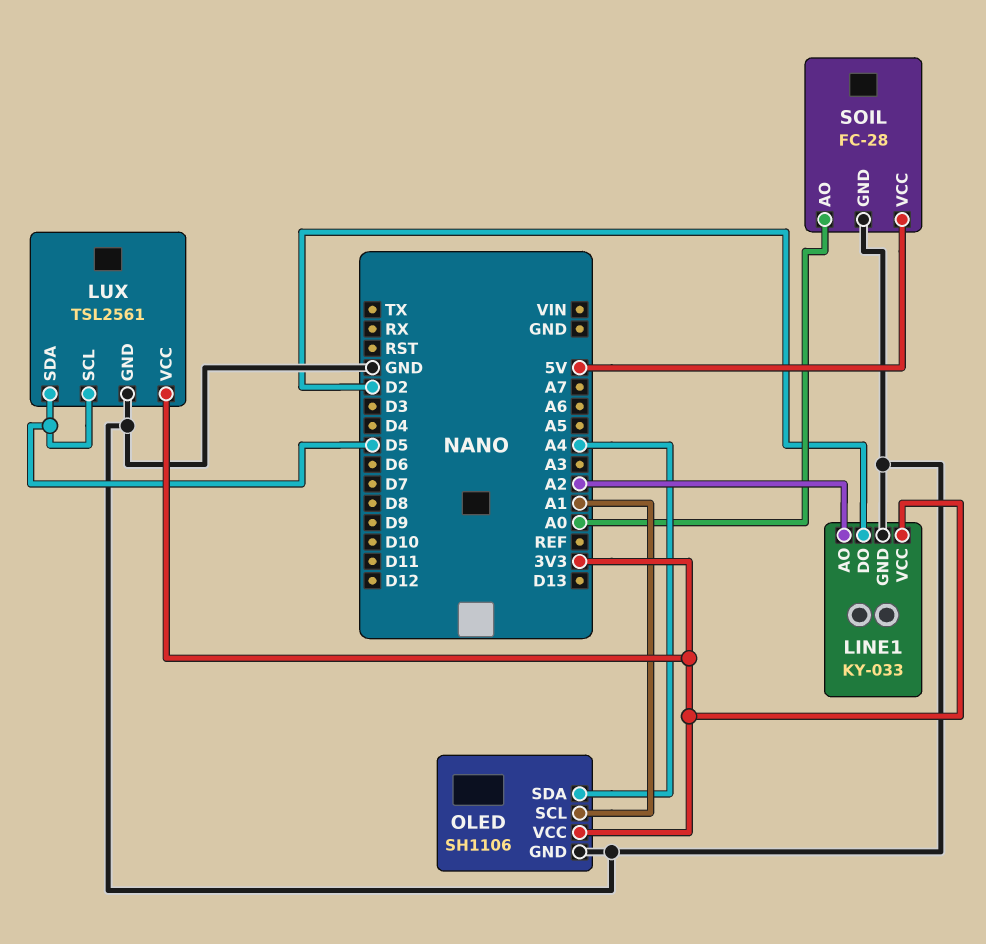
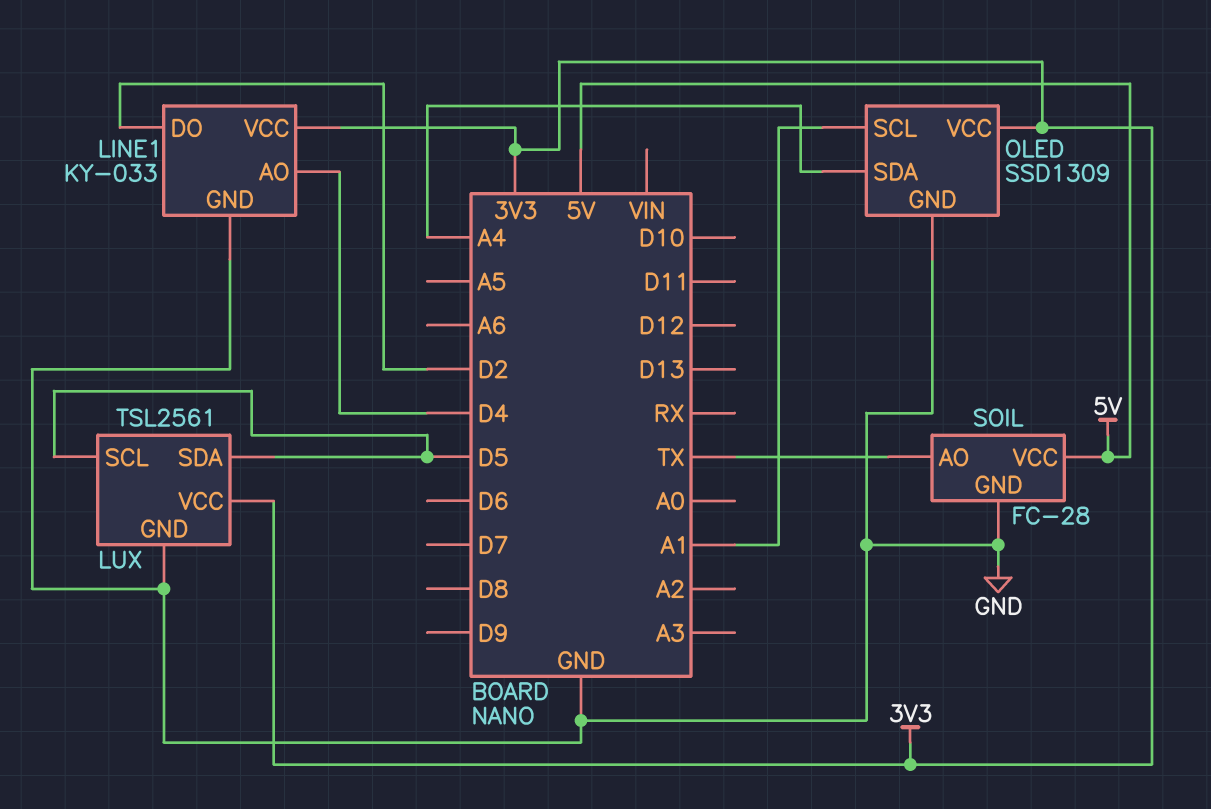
LINE1 pin AO: A2 -> D4
OLED: SH1106 -> SSD1309
SOIL pin AO: A0 -> TX

